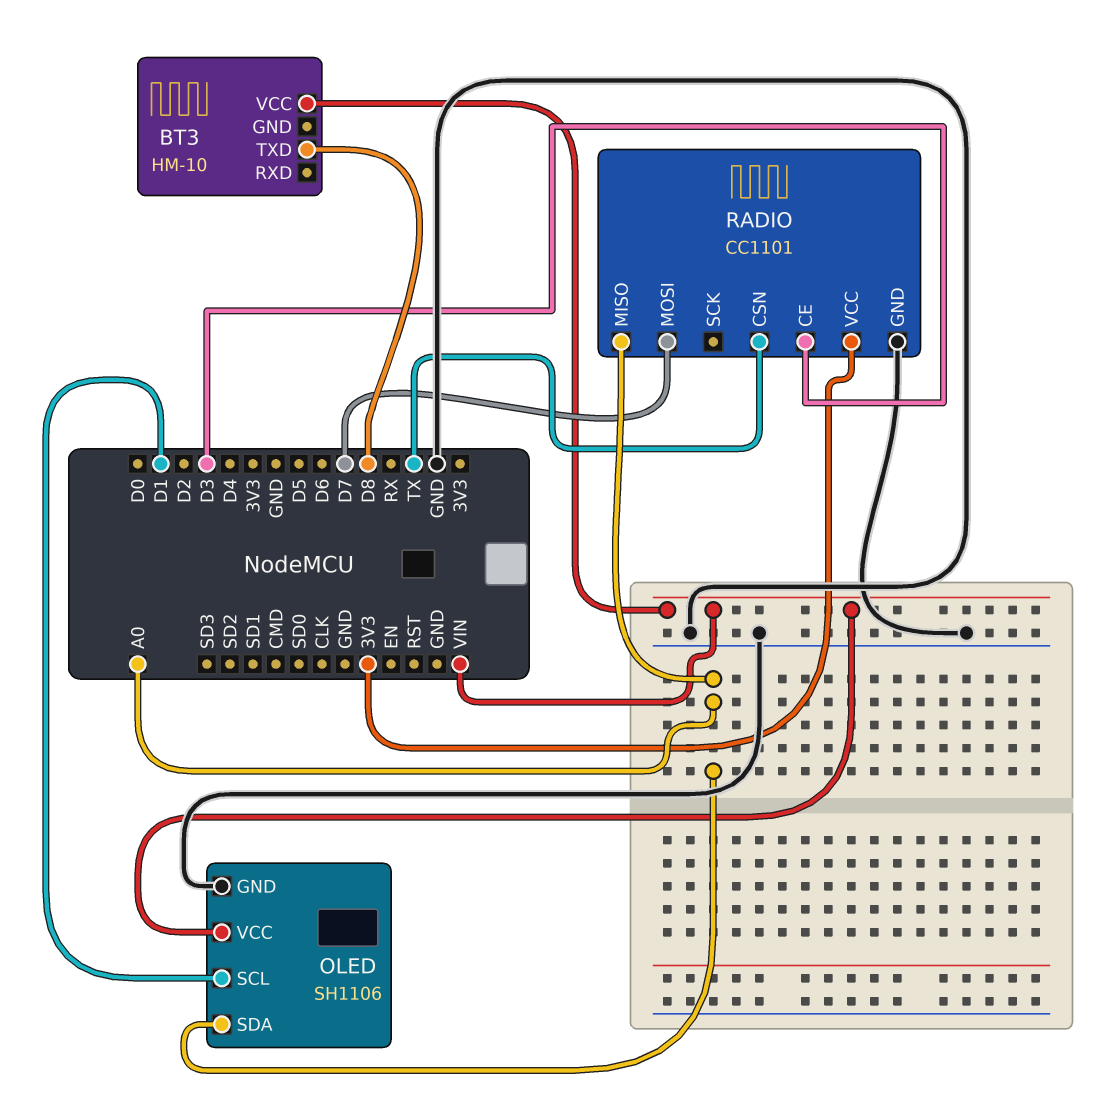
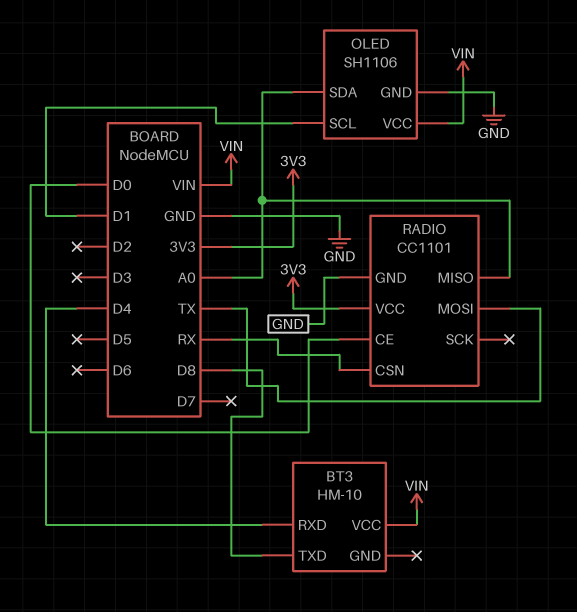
BT3 pin RXD: none -> D4
RADIO pin CE: D3 -> D0
RADIO pin CSN: TX -> RX
RADIO pin MOSI: D7 -> TX

